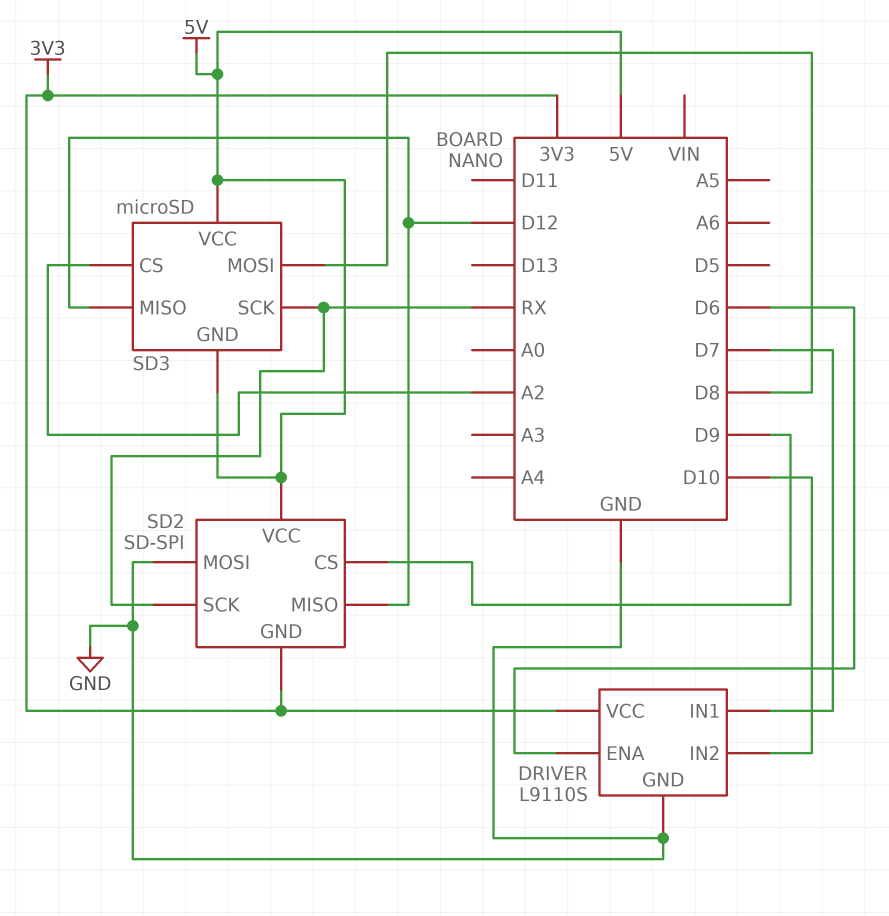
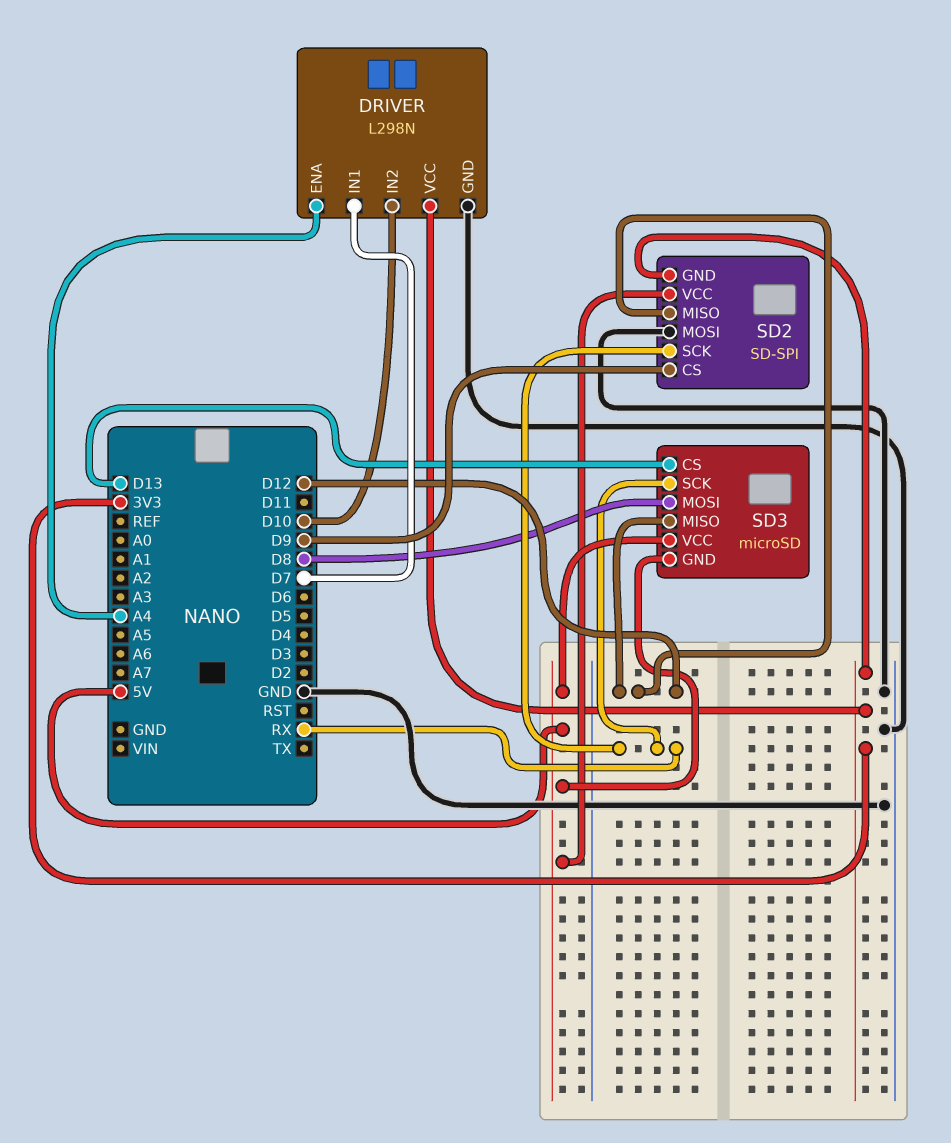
DRIVER: L9110S -> L298N
DRIVER pin ENA: D6 -> A4
SD3 pin CS: A2 -> D13

